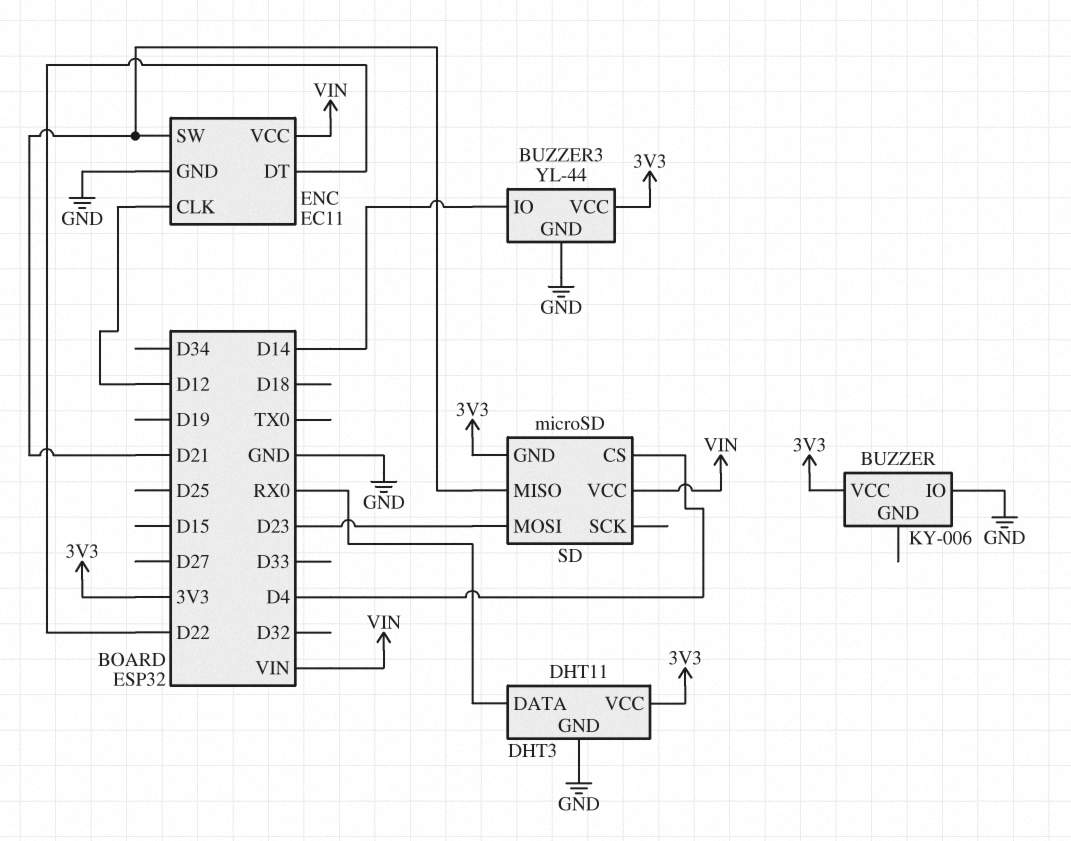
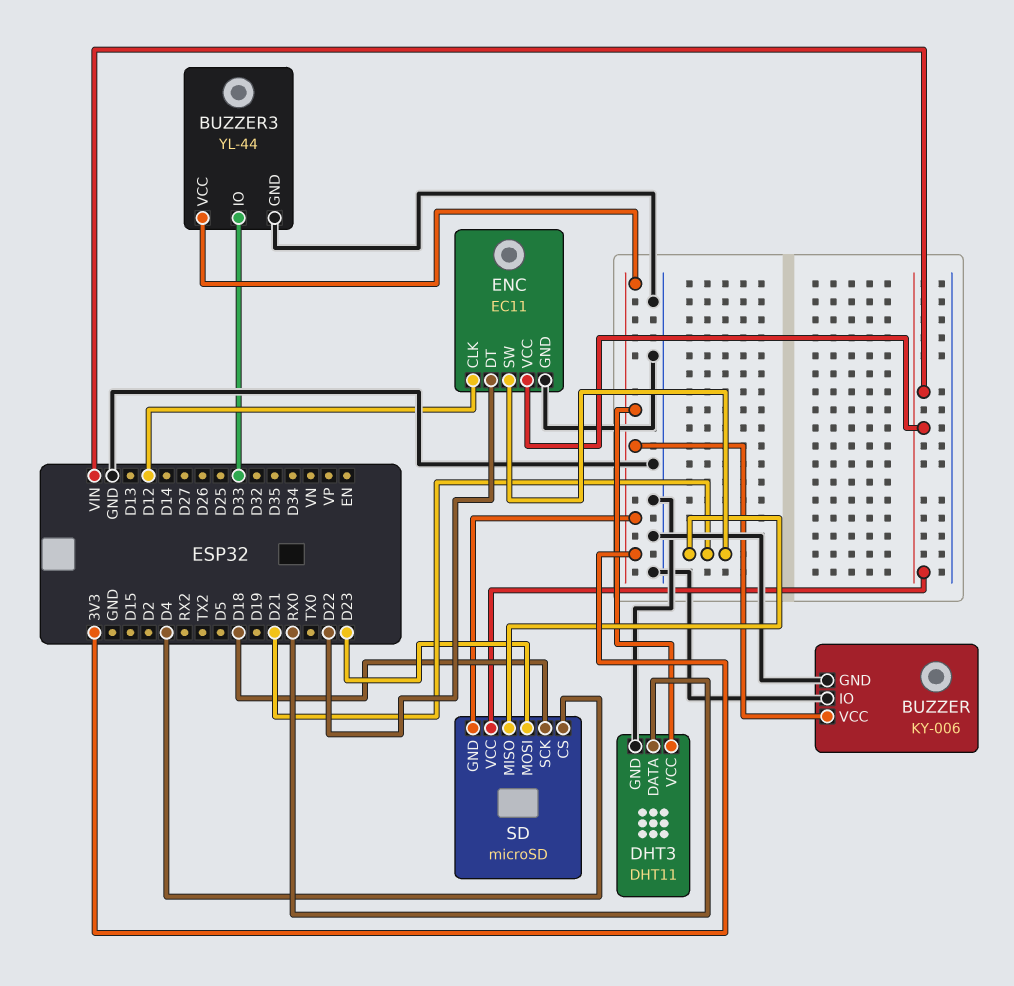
BUZZER pin GND: none -> GND
BUZZER3 pin IO: D14 -> D33
SD pin SCK: none -> D18

